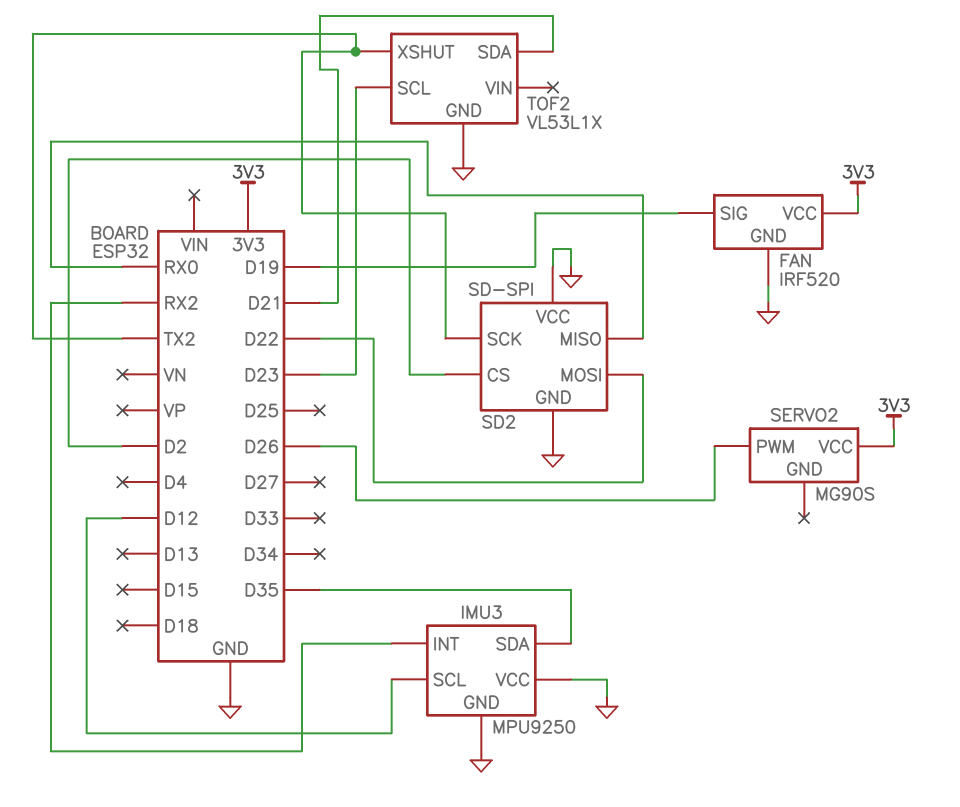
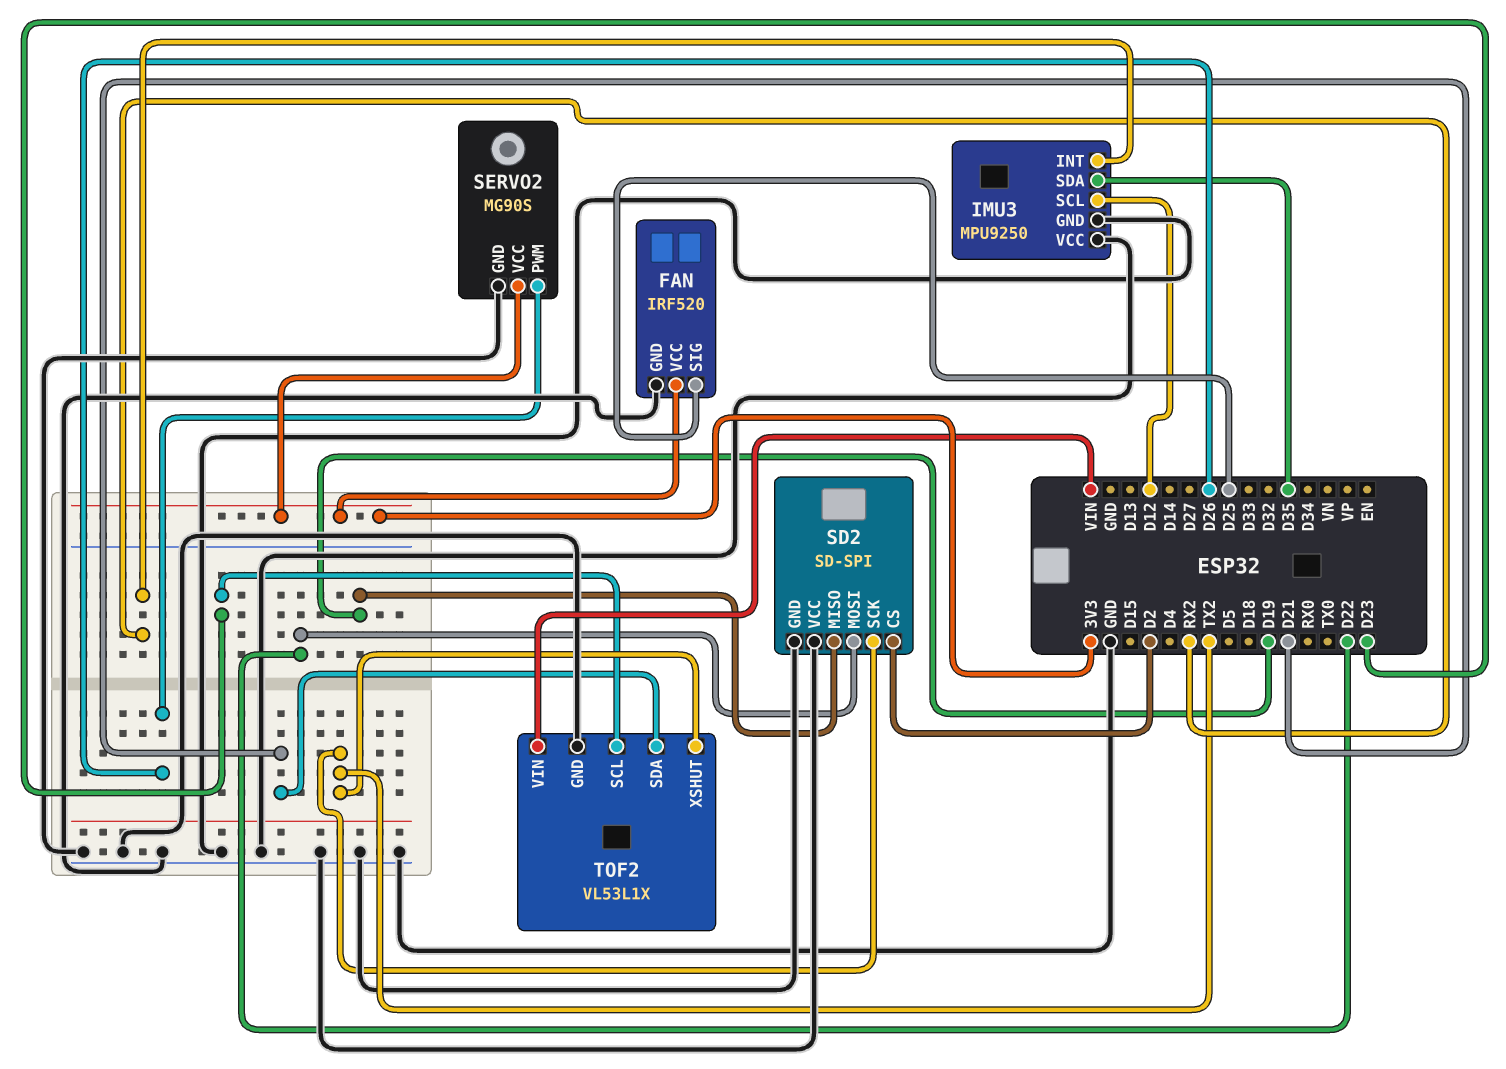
FAN pin SIG: D19 -> D25
SD2 pin MISO: RX0 -> D19
SERVO2 pin GND: none -> GND
TOF2 pin VIN: none -> VIN

